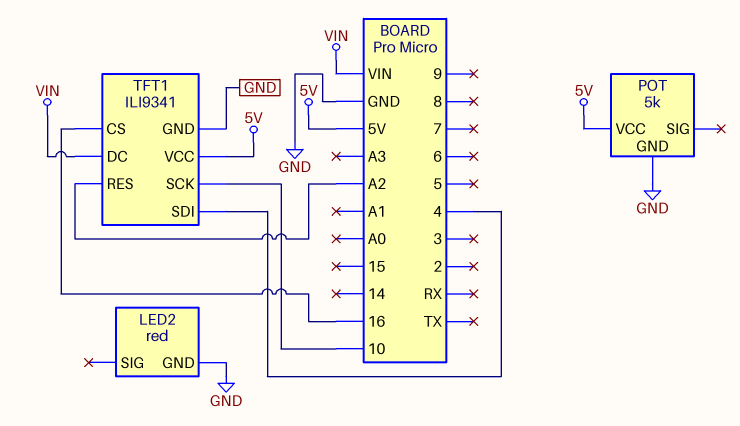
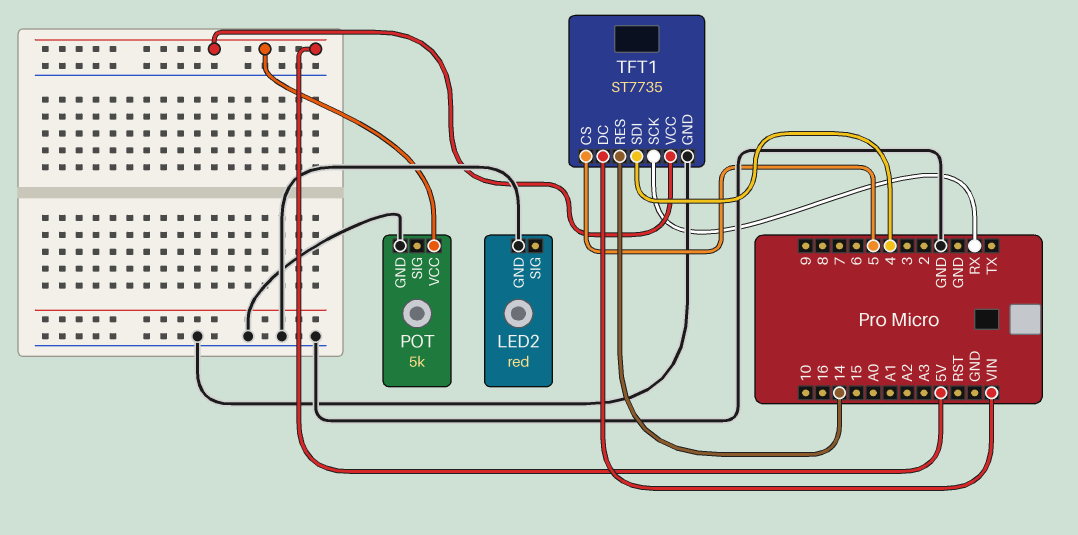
TFT1: ILI9341 -> ST7735
TFT1 pin CS: 16 -> 5
TFT1 pin RES: A2 -> 14
TFT1 pin SCK: 10 -> RX

